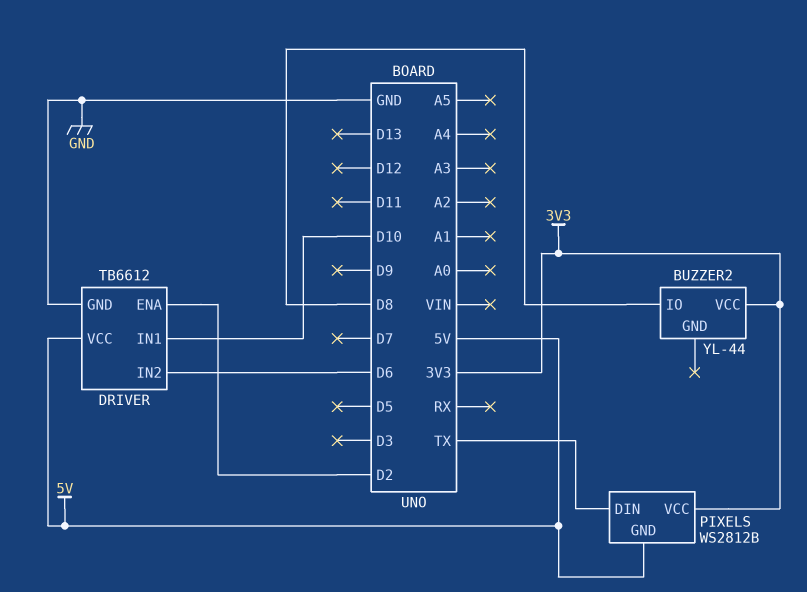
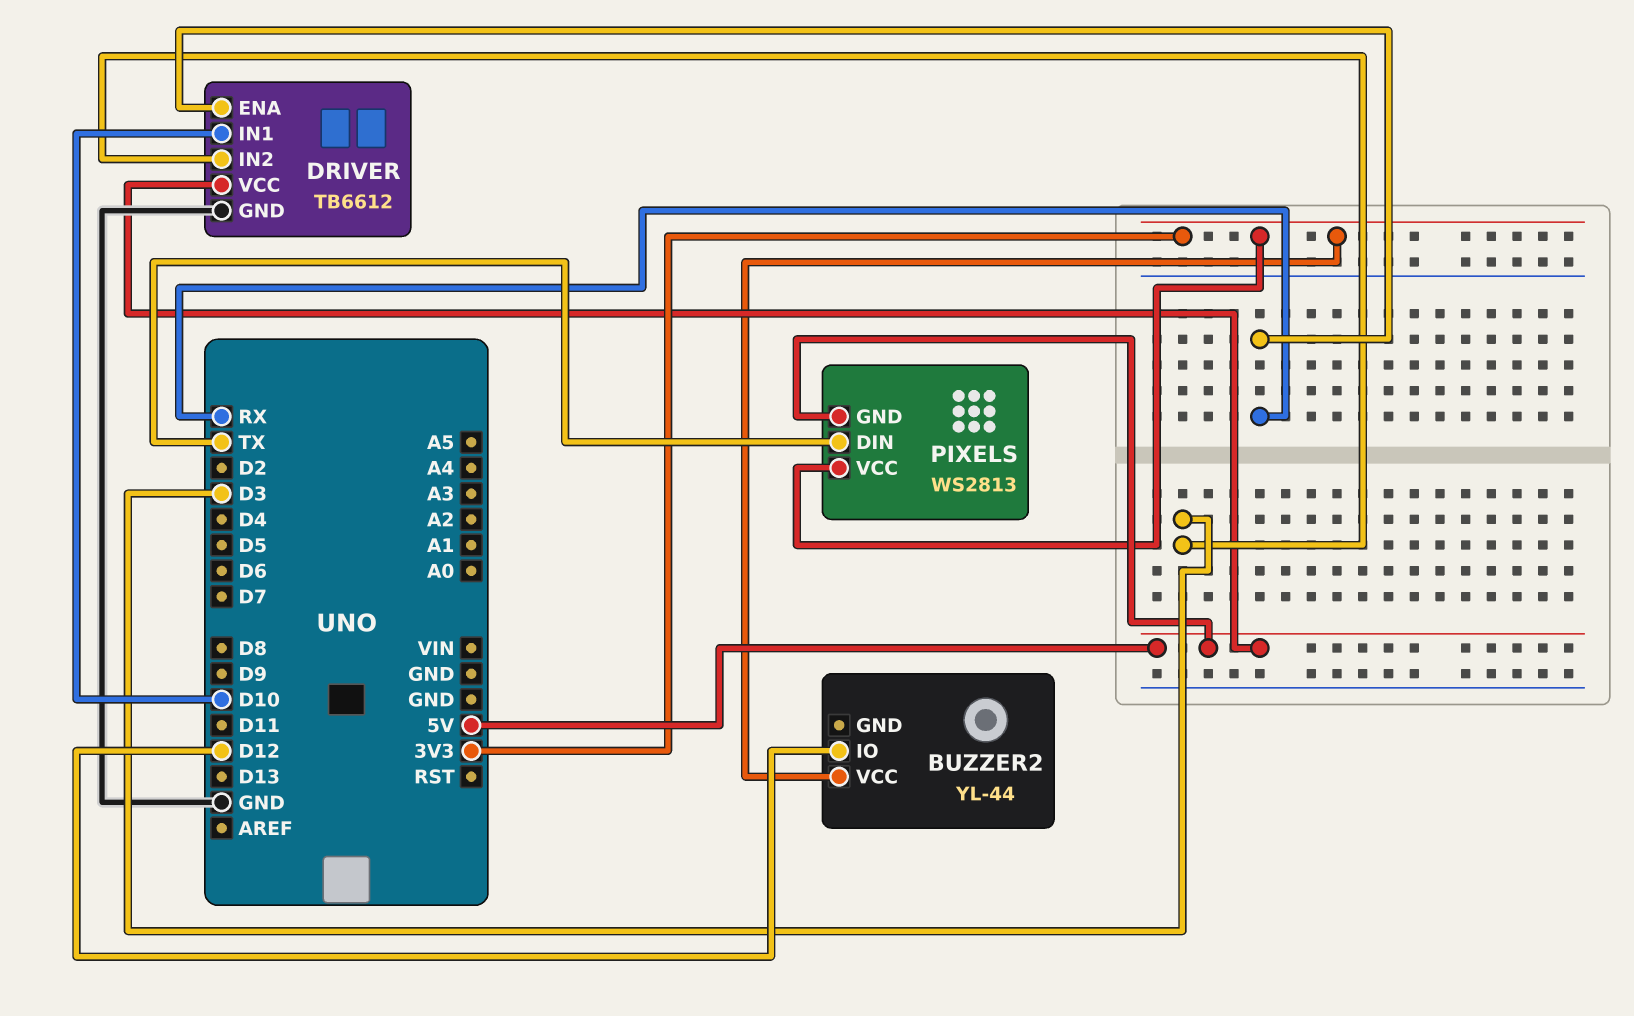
BUZZER2 pin IO: D8 -> D12
DRIVER pin ENA: D2 -> RX
DRIVER pin IN2: D6 -> D3
PIXELS: WS2812B -> WS2813

